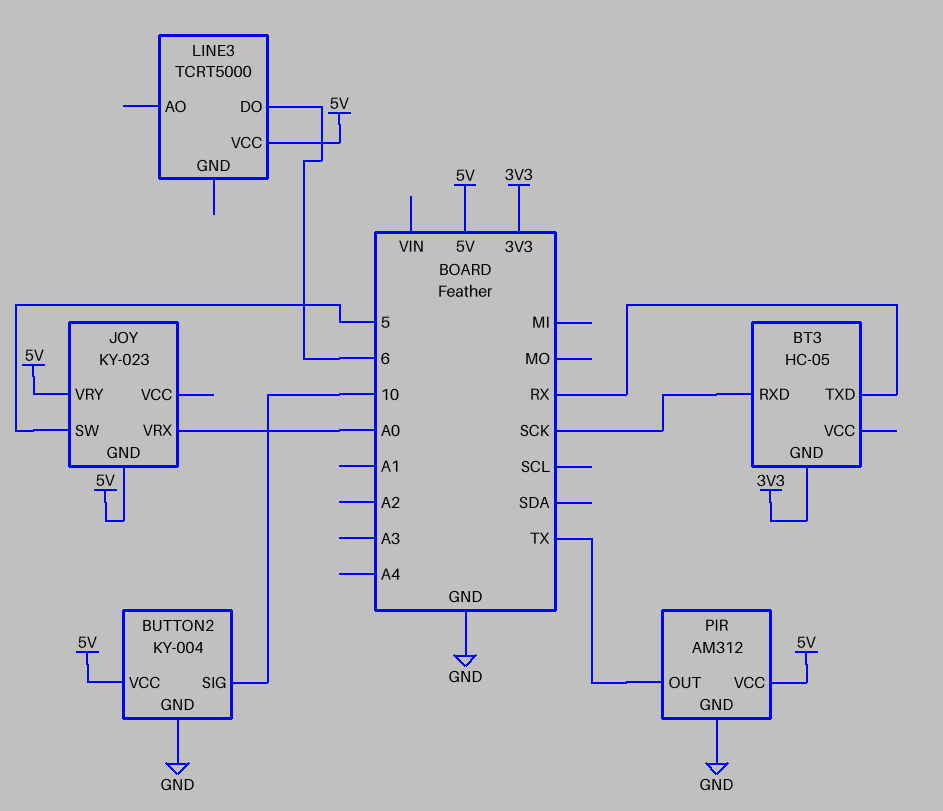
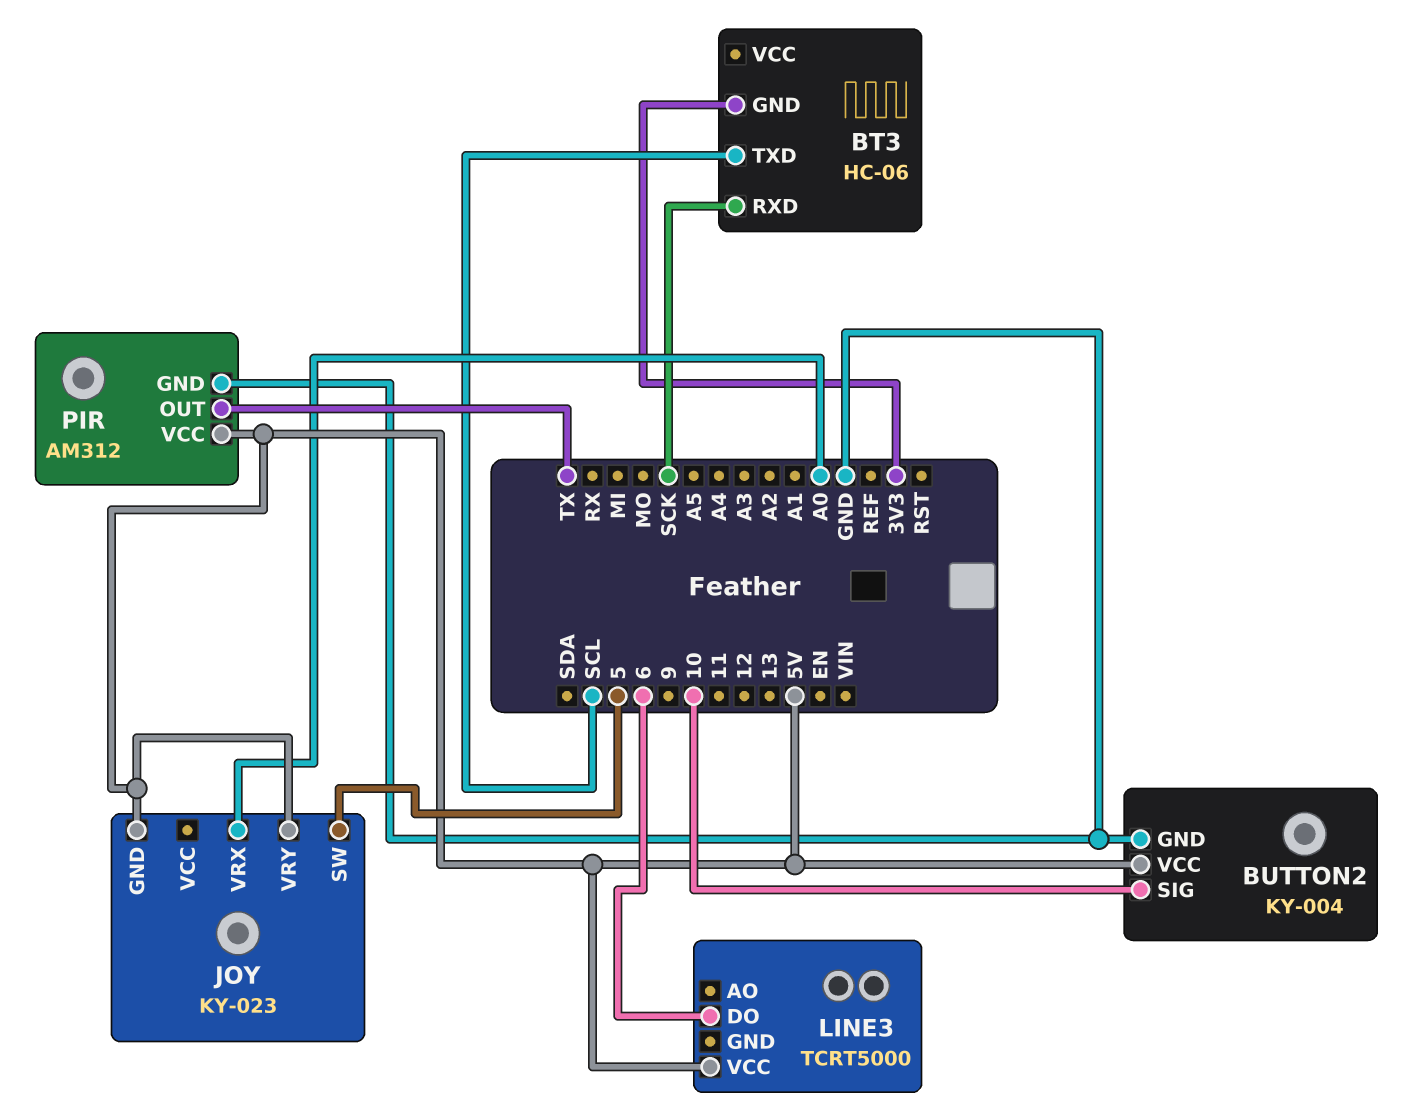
BT3: HC-05 -> HC-06
BT3 pin TXD: RX -> SCL

